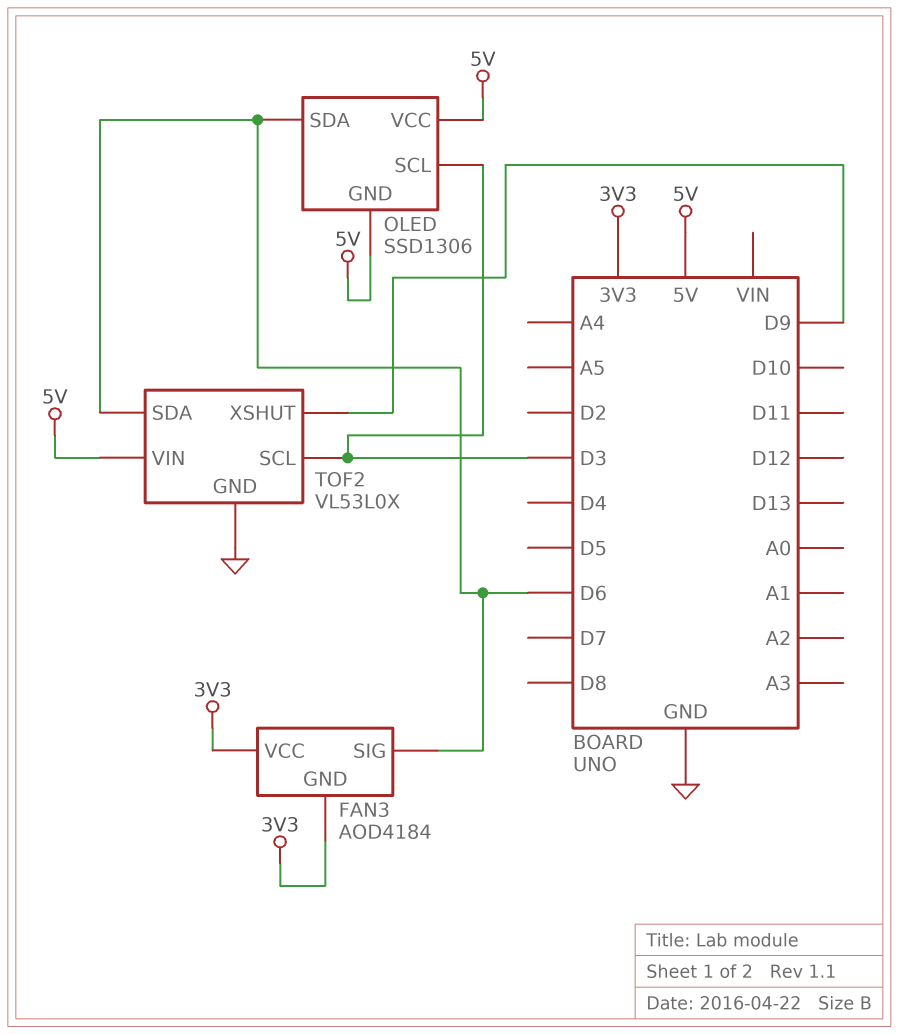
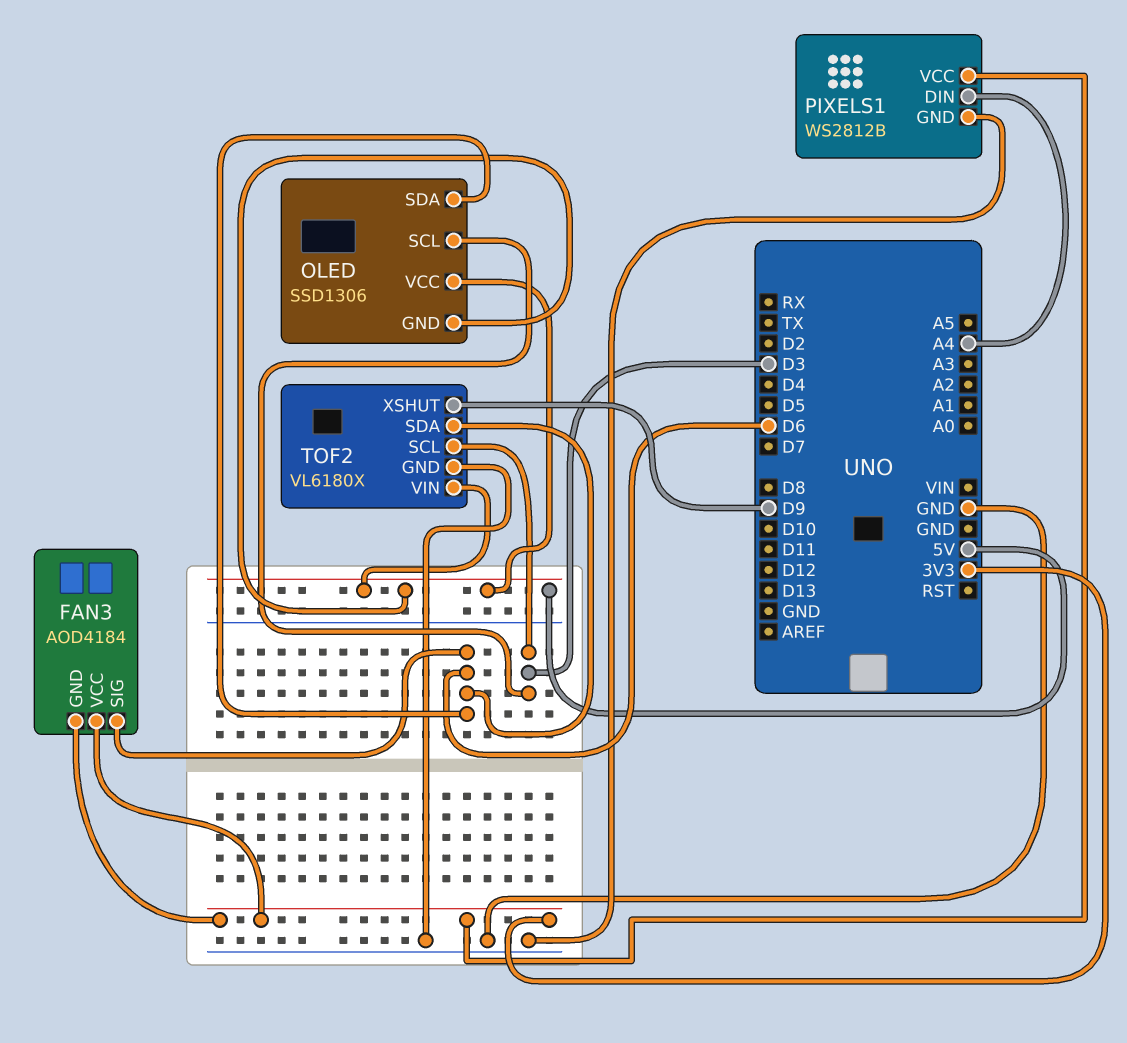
PIXELS1: none -> WS2812B
PIXELS1 pin DIN: none -> A4
PIXELS1 pin GND: none -> GND
PIXELS1 pin VCC: none -> 3V3
TOF2: VL53L0X -> VL6180X

